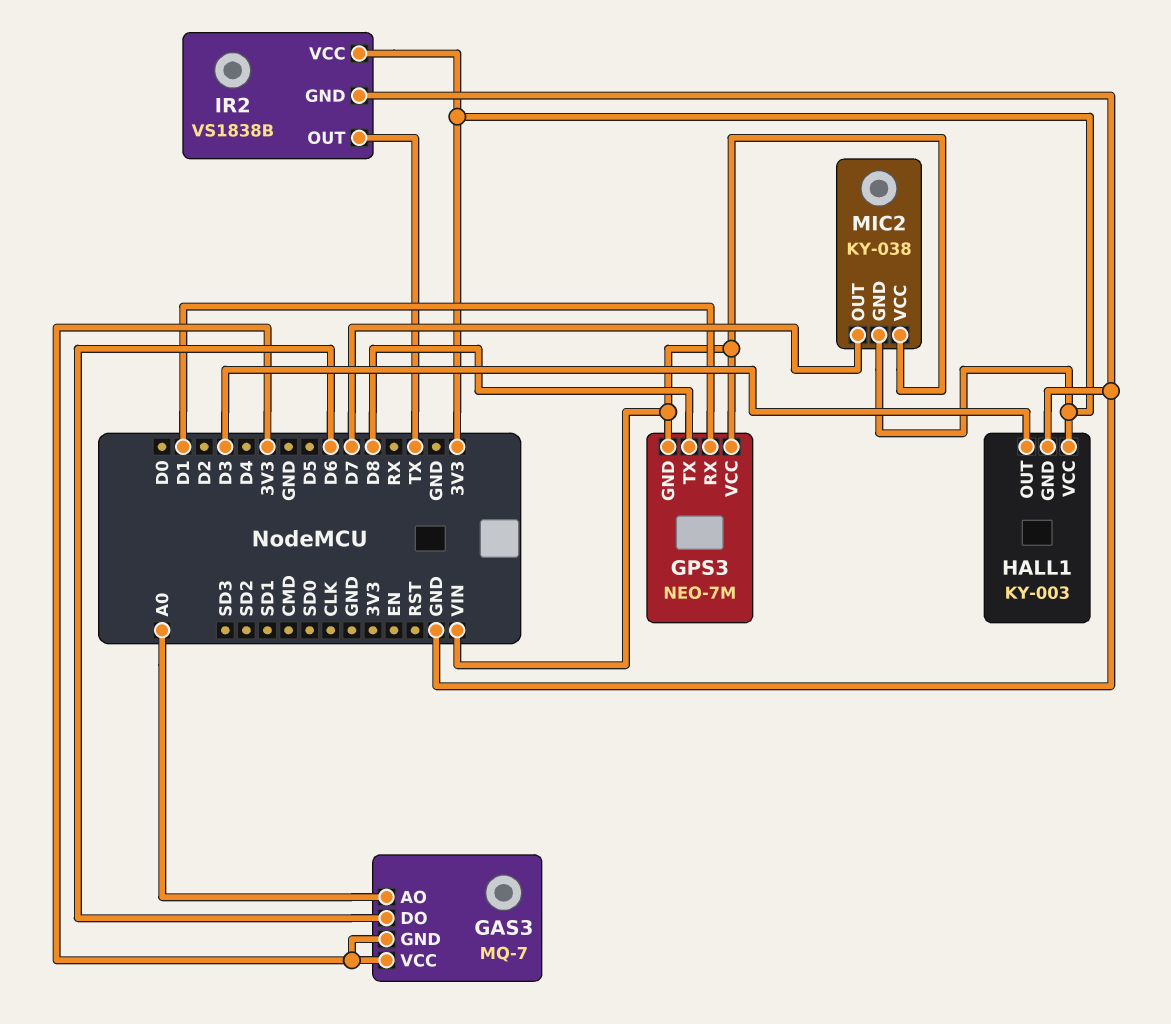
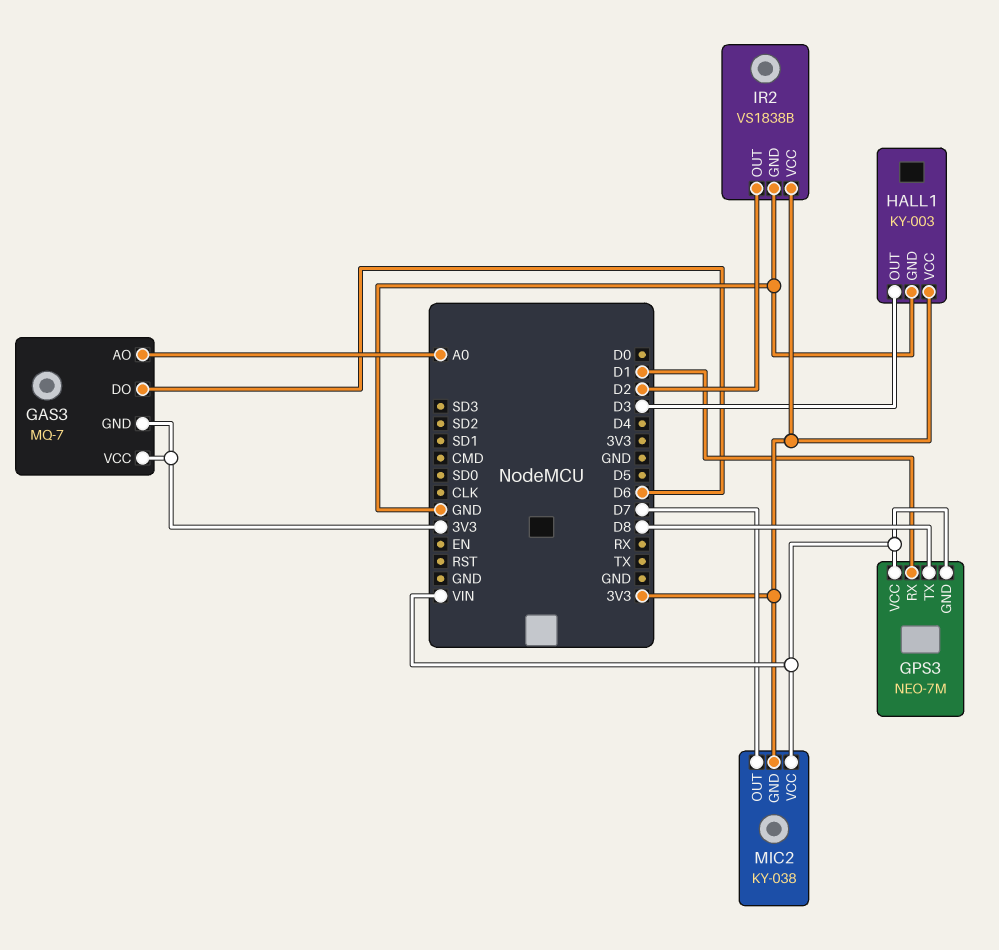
IR2 pin OUT: TX -> D2

